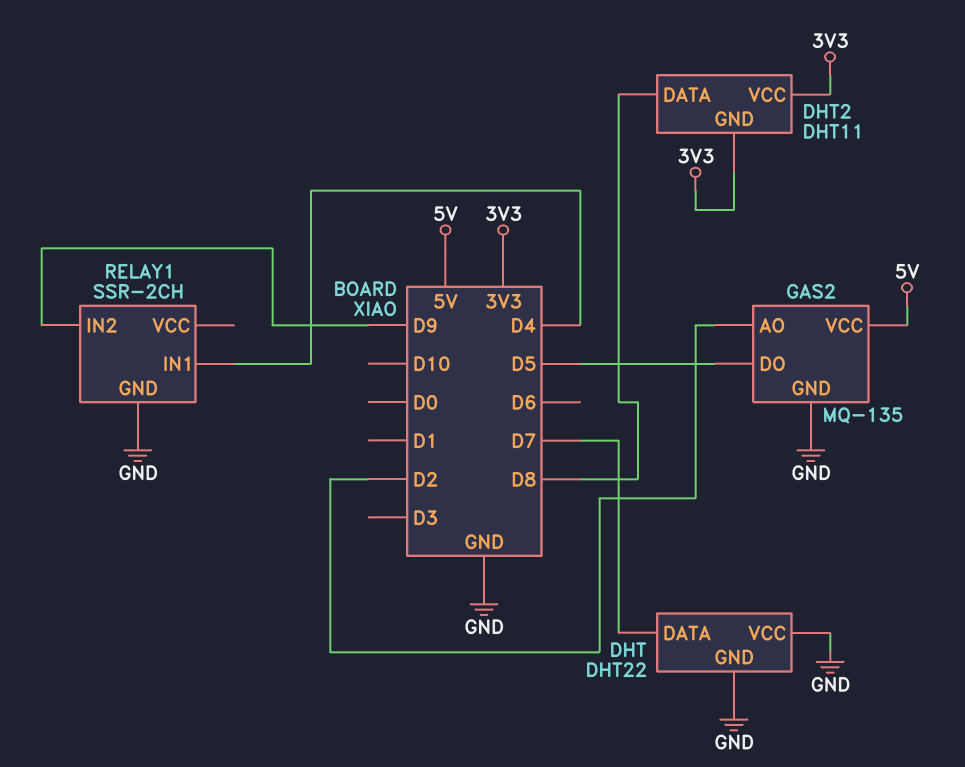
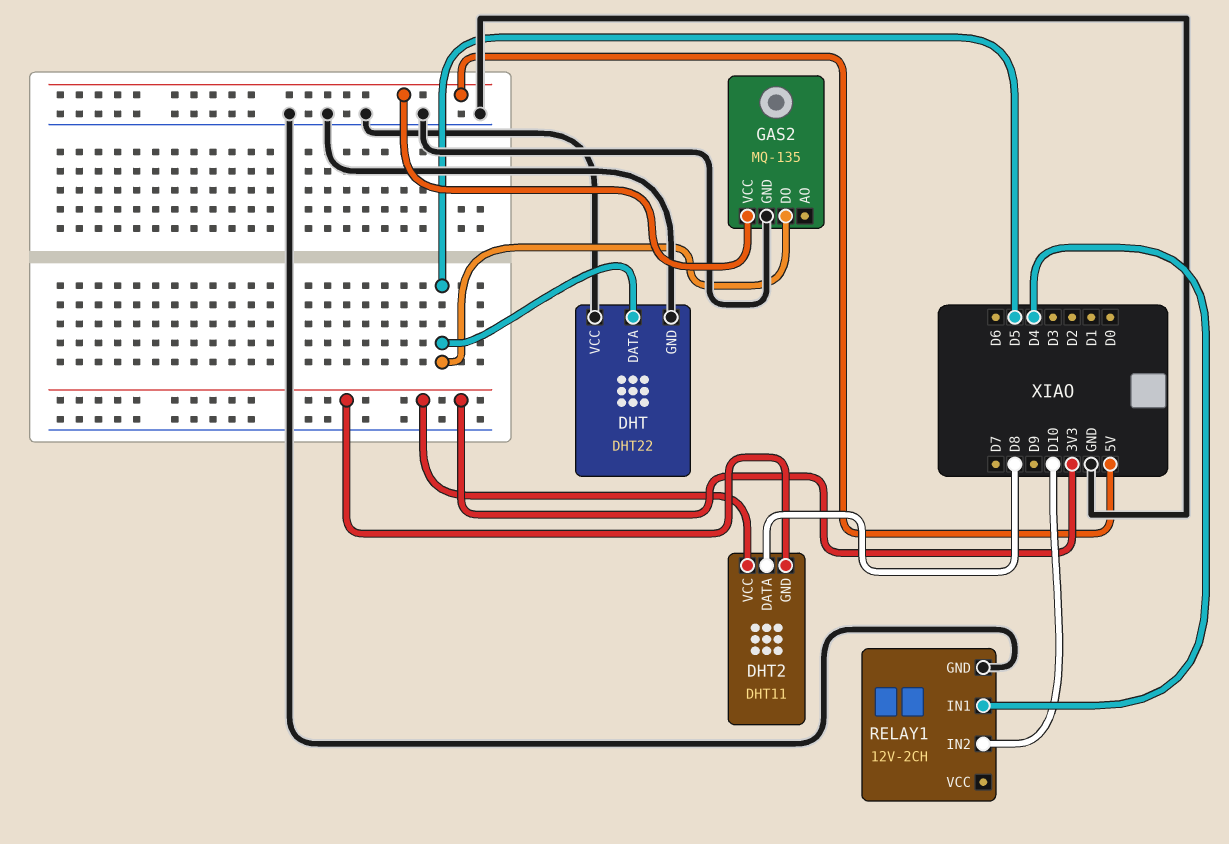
DHT pin DATA: D7 -> D5
GAS2 pin AO: D2 -> none
RELAY1: SSR-2CH -> 12V-2CH
RELAY1 pin IN2: D9 -> D10

